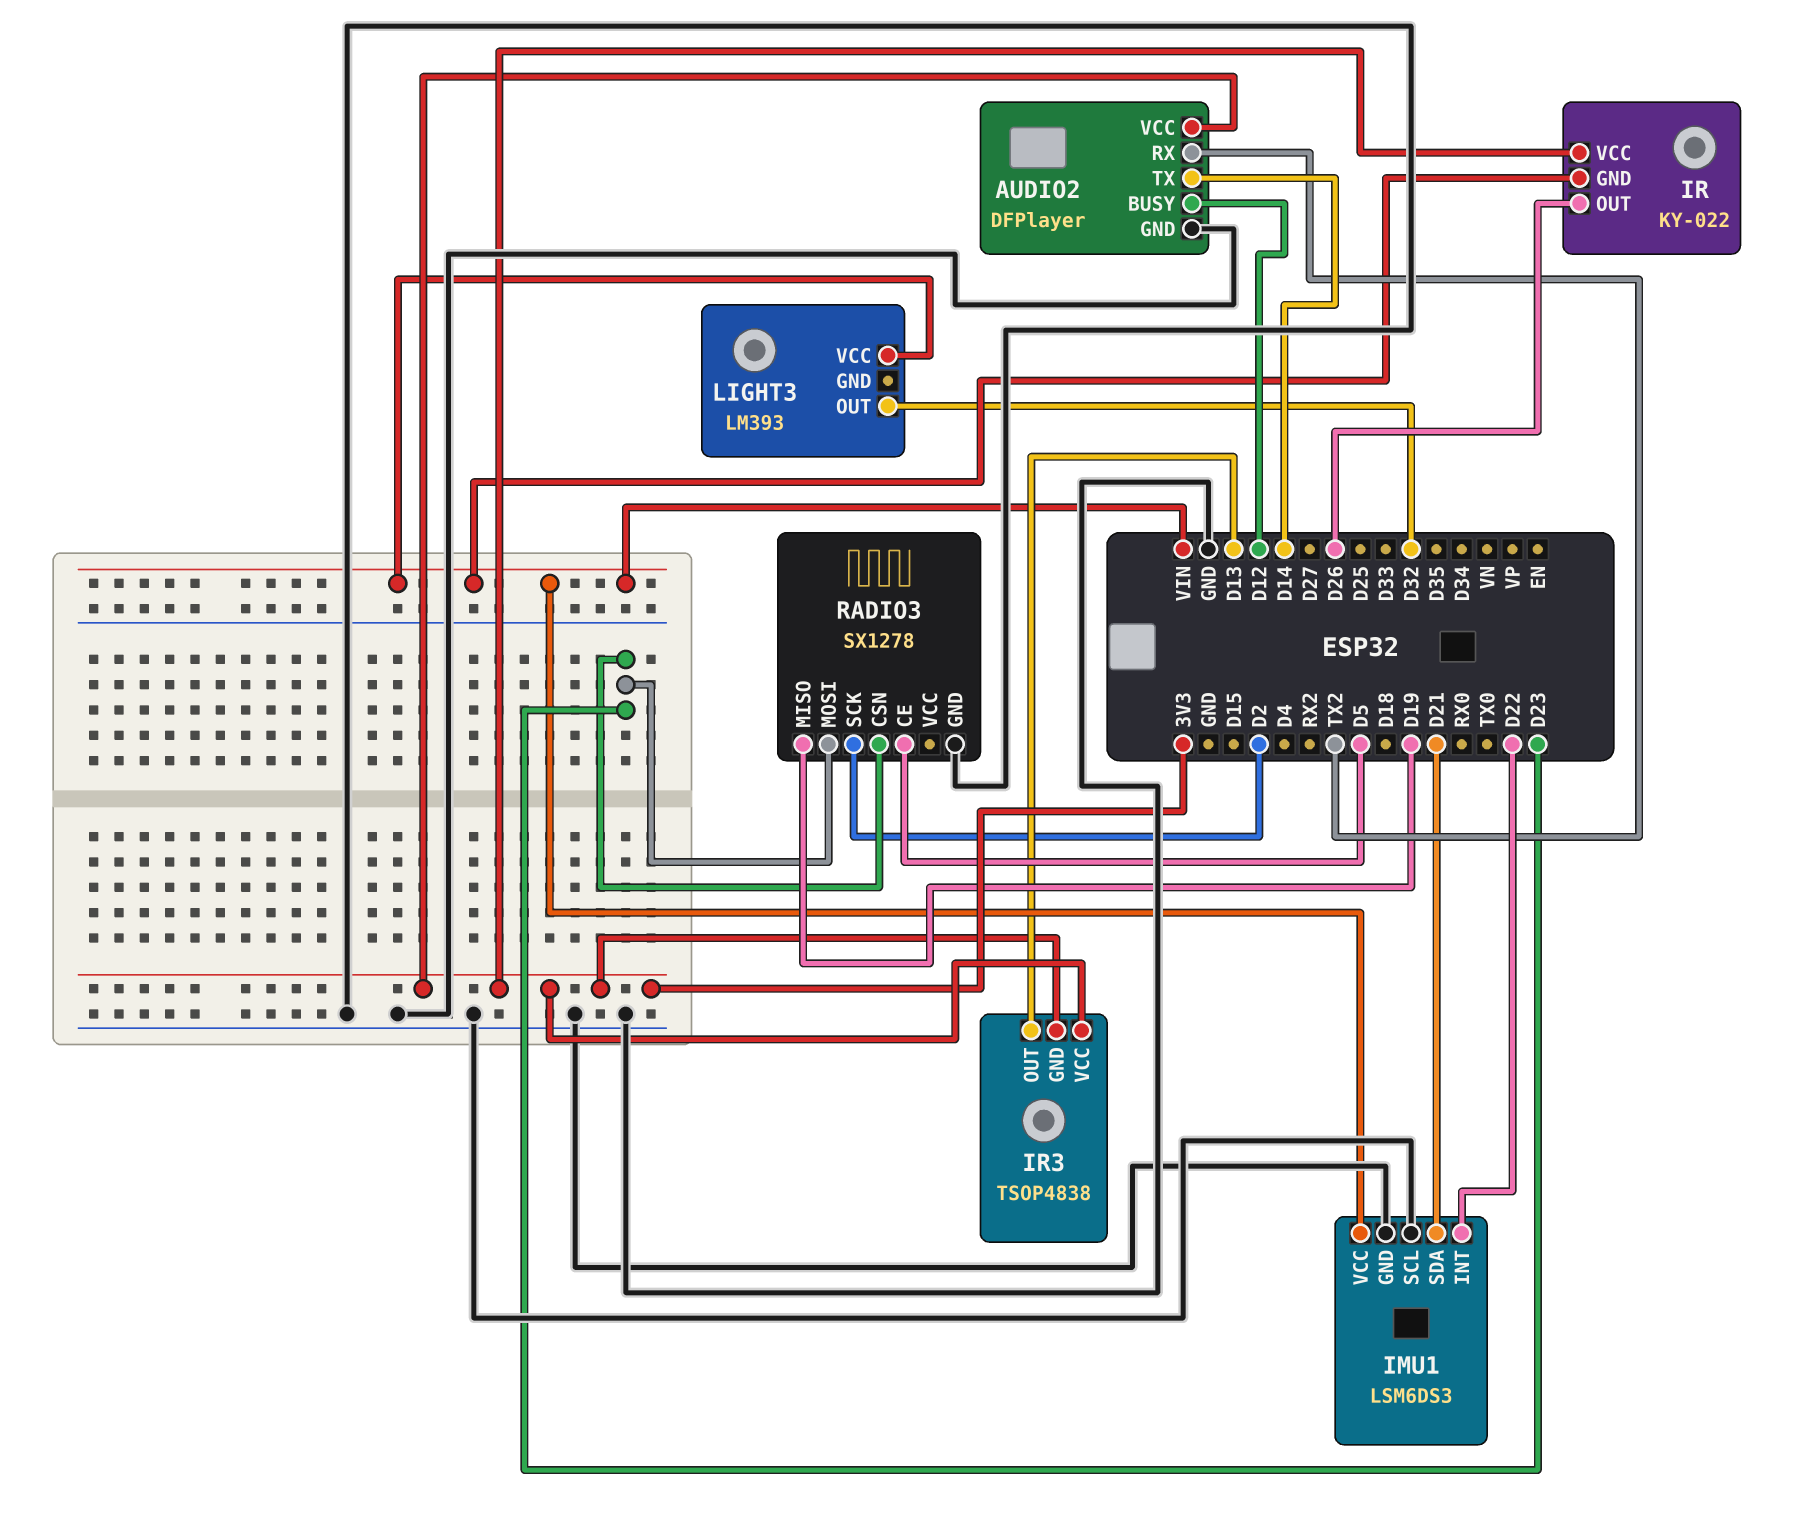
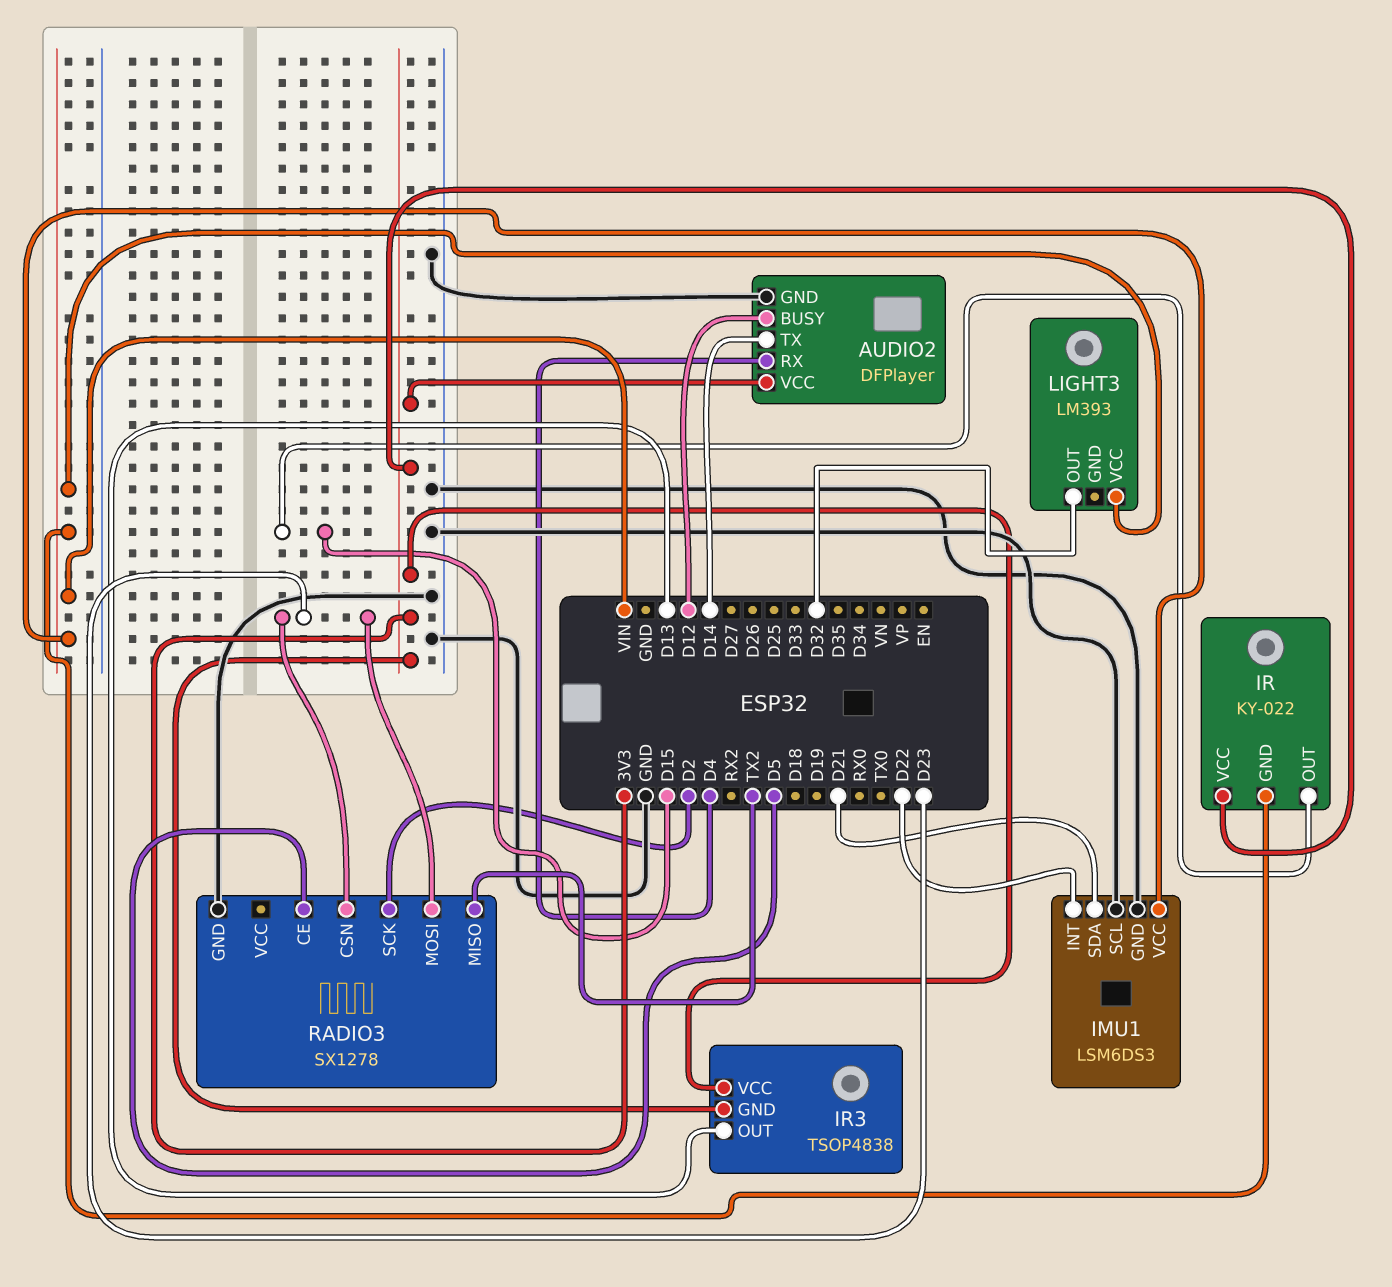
AUDIO2 pin RX: TX2 -> D4
IR pin OUT: D26 -> D15
RADIO3 pin MISO: D19 -> TX2

